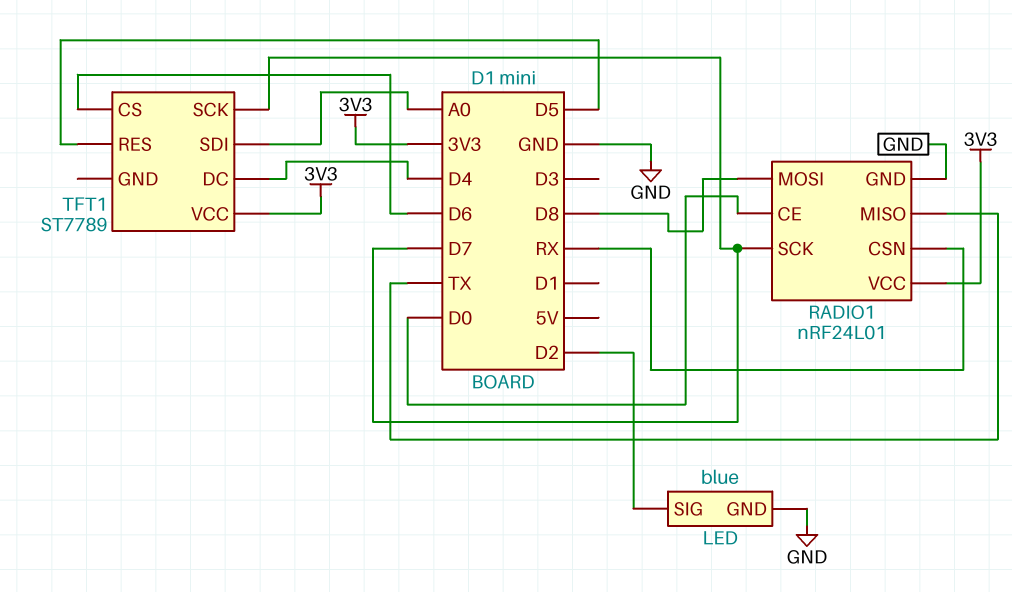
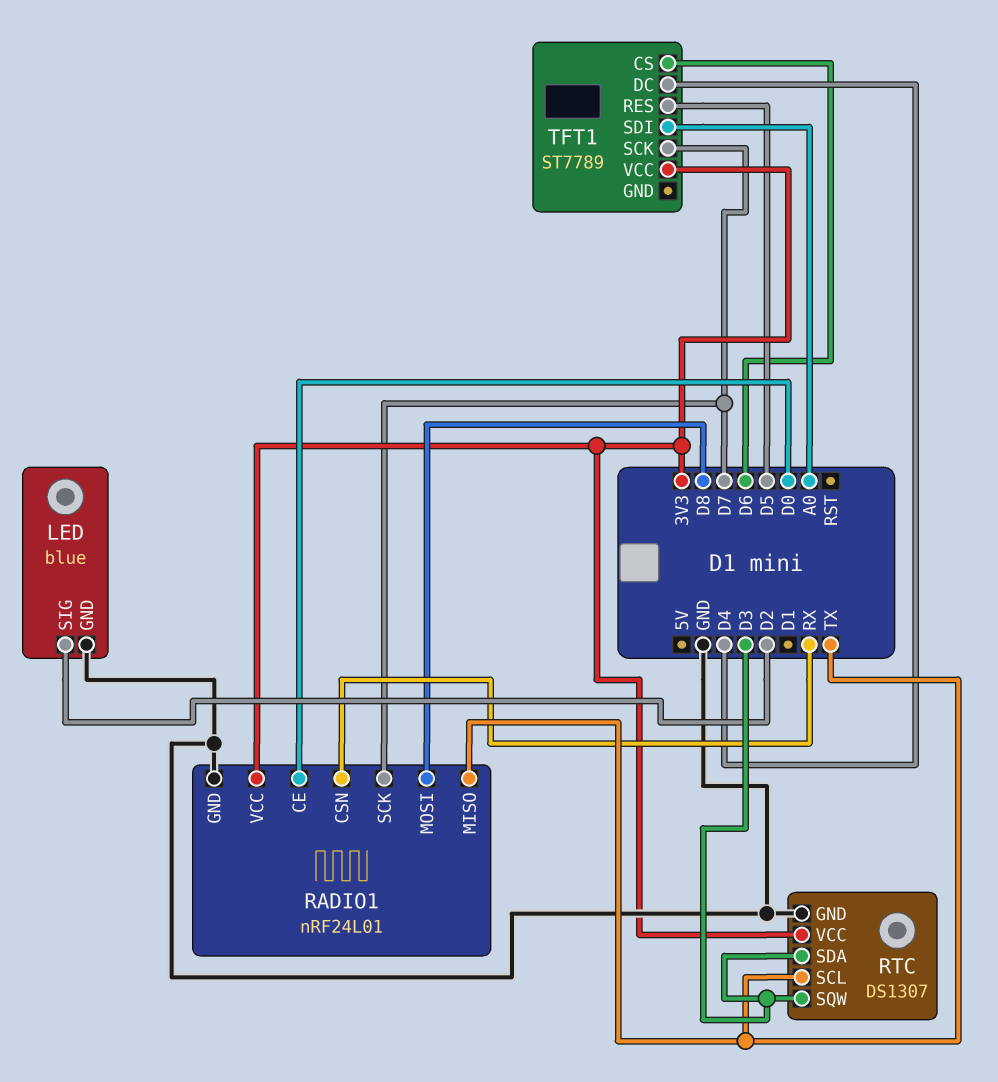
RTC: none -> DS1307
RTC pin GND: none -> GND
RTC pin SCL: none -> TX
RTC pin SDA: none -> D3
RTC pin SQW: none -> D3
RTC pin VCC: none -> 3V3

